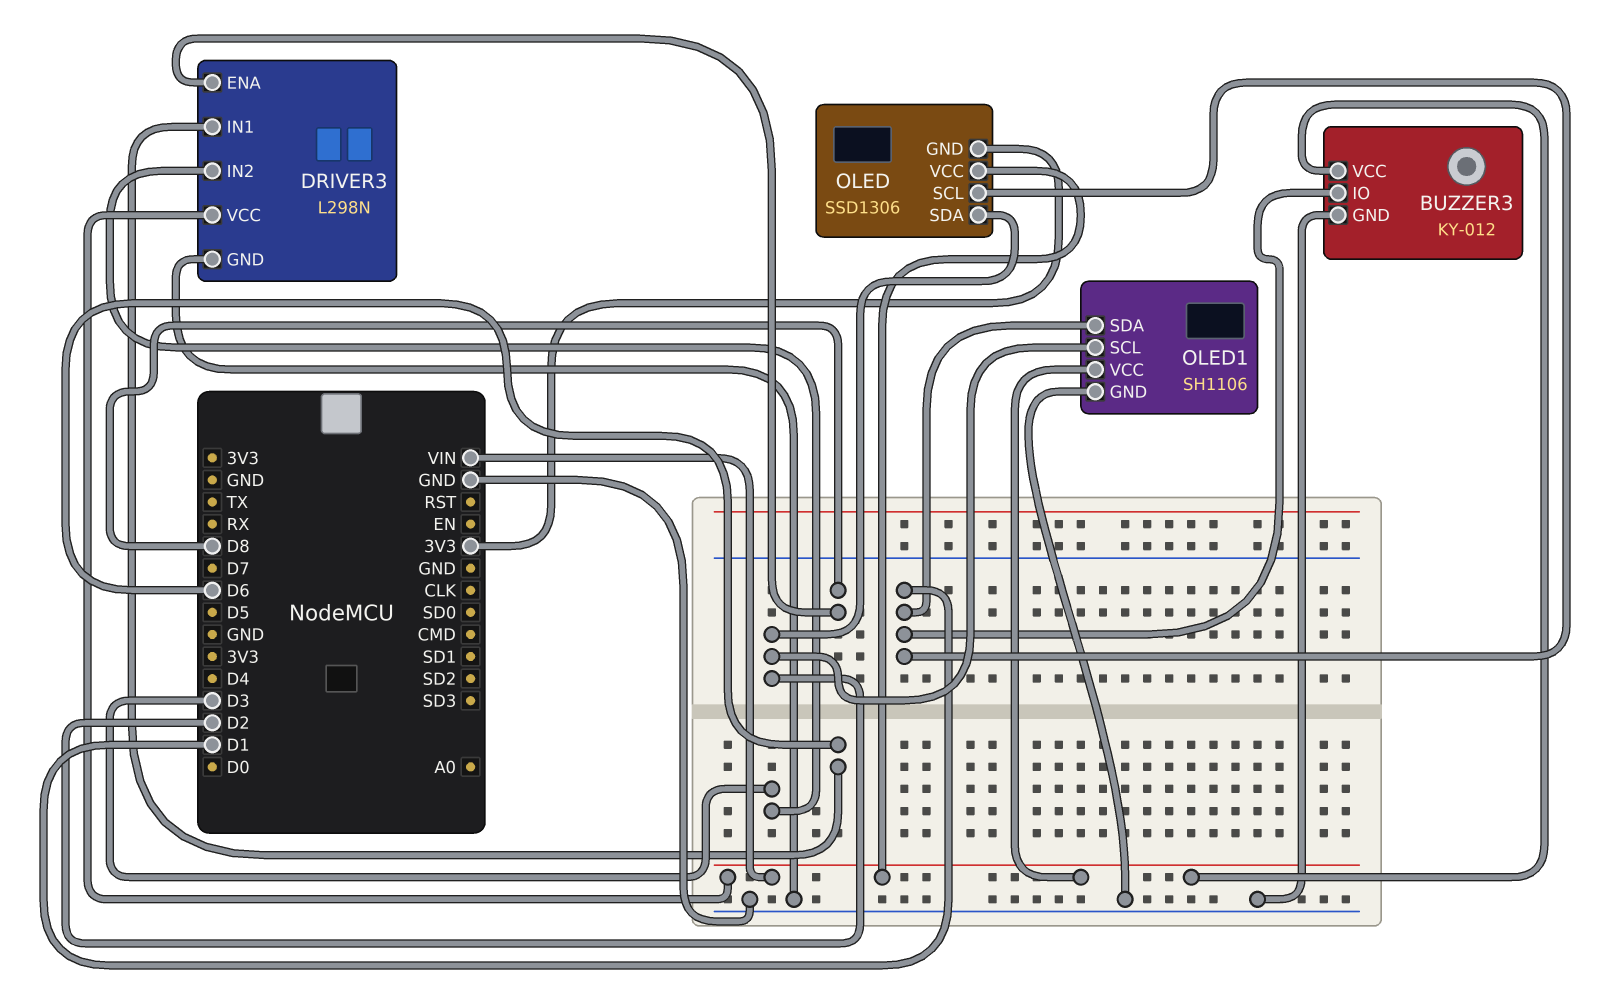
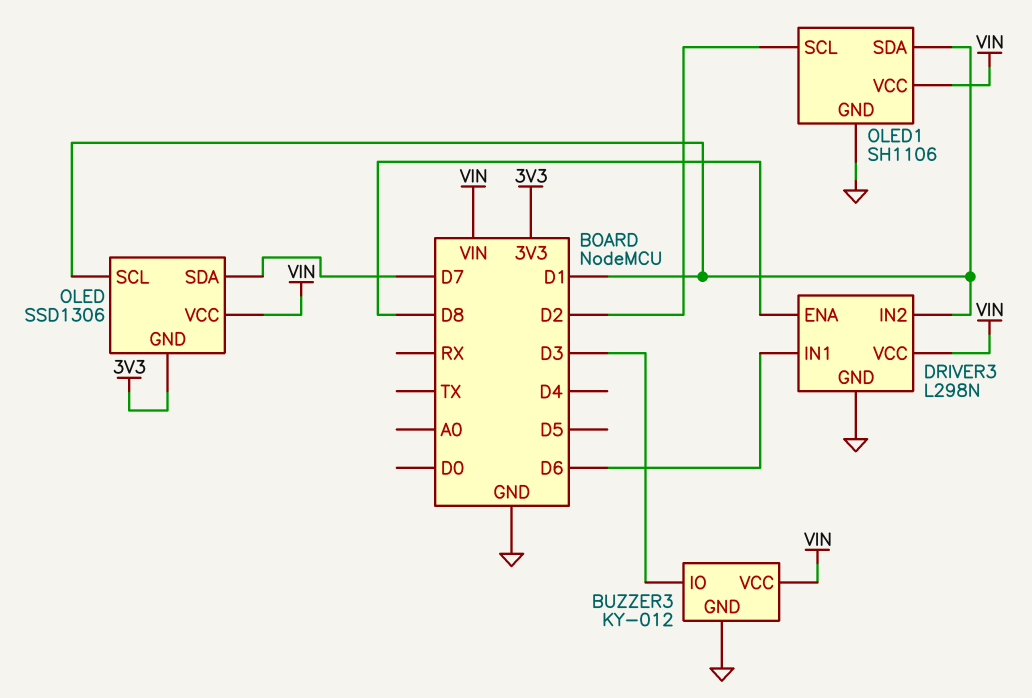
BUZZER3 pin IO: D1 -> D3
DRIVER3 pin IN2: D3 -> D1
OLED pin SDA: D2 -> D7

